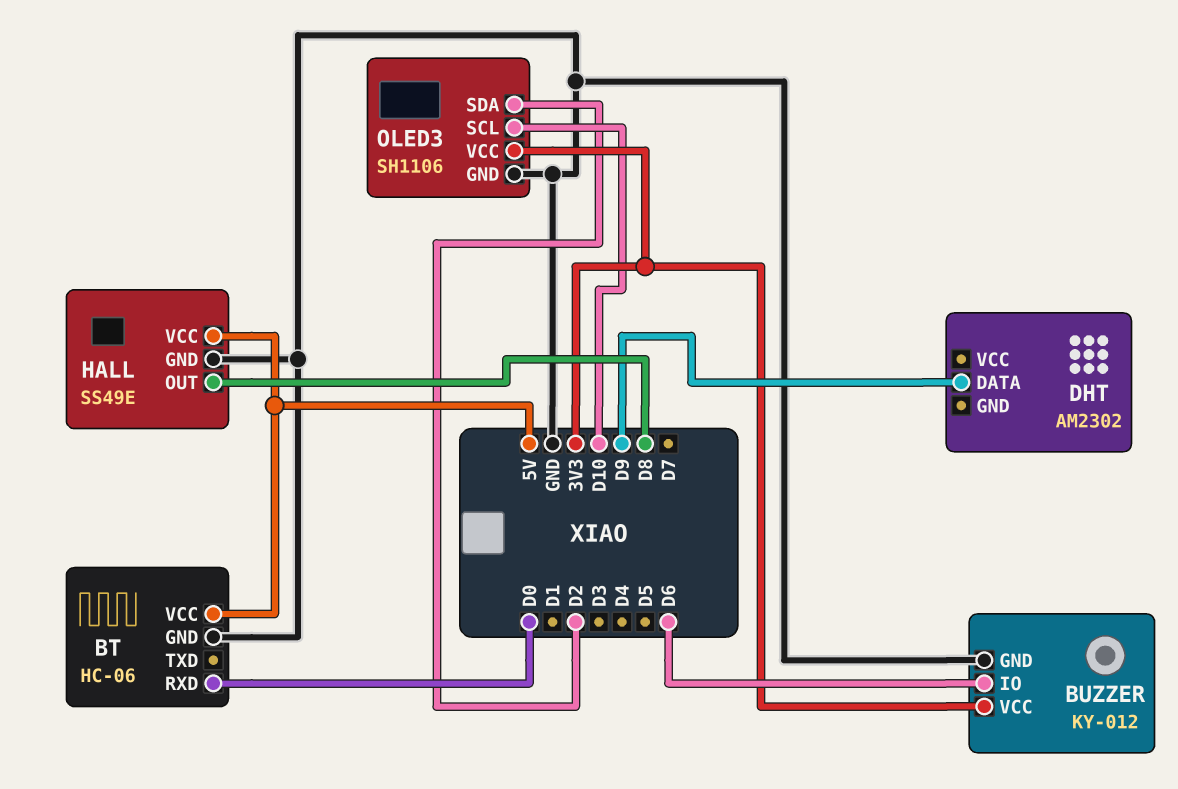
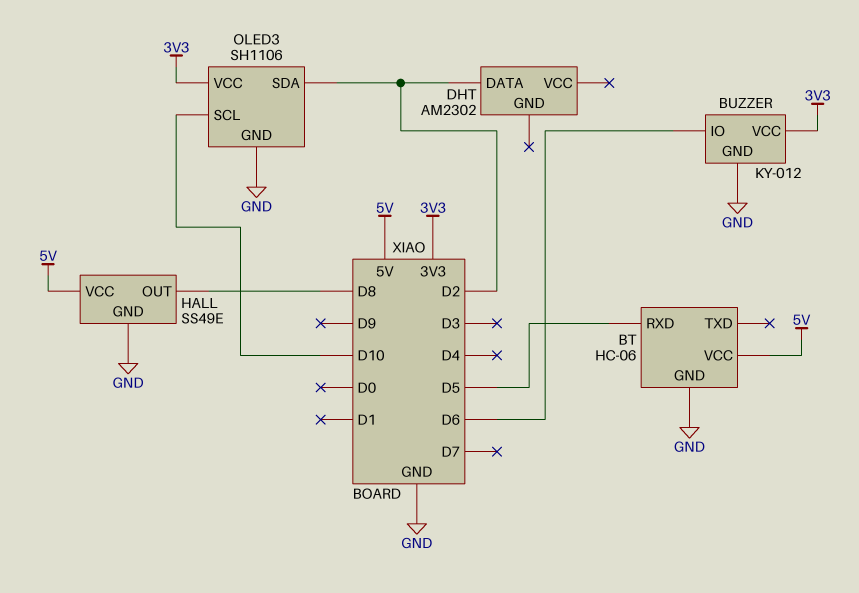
BT pin RXD: D0 -> D5
DHT pin DATA: D9 -> D2

